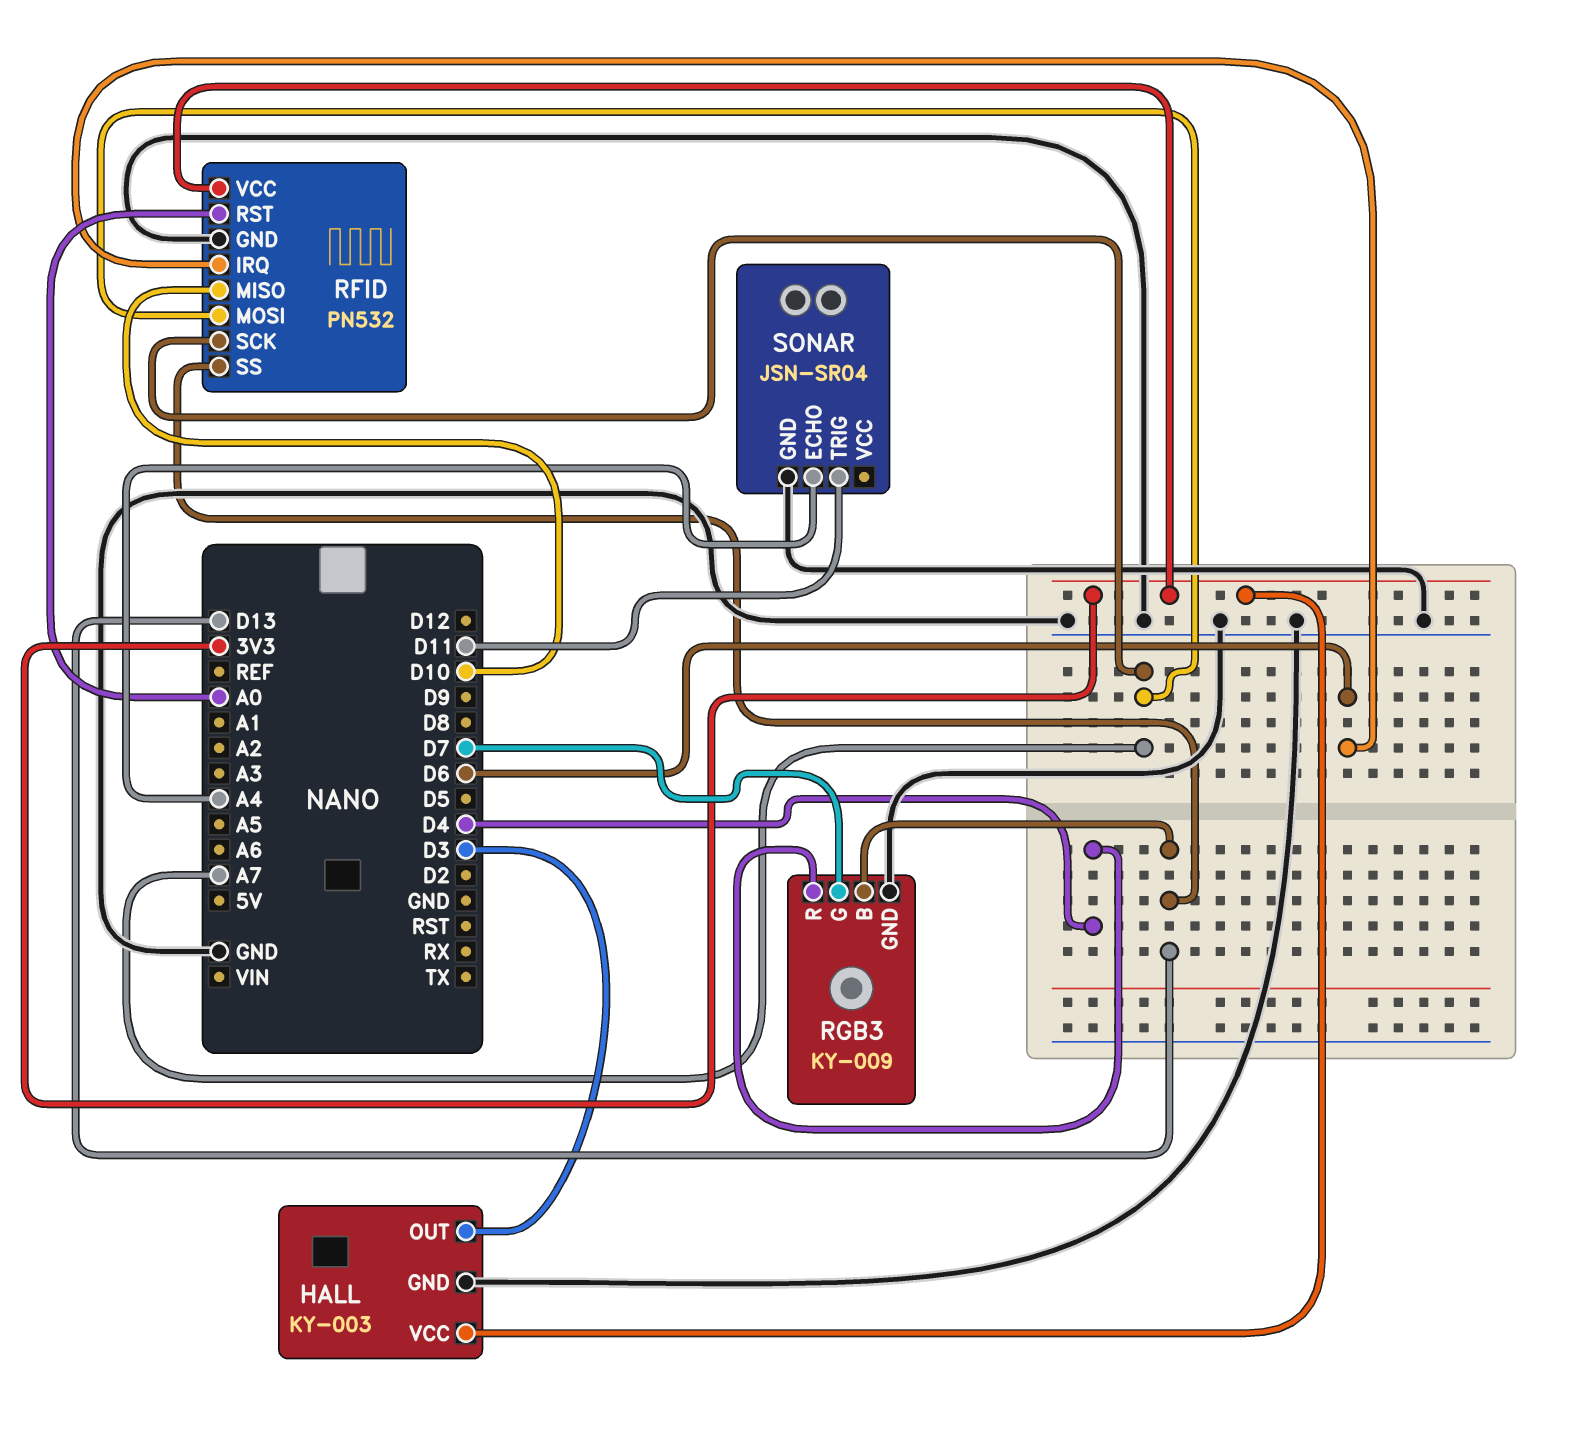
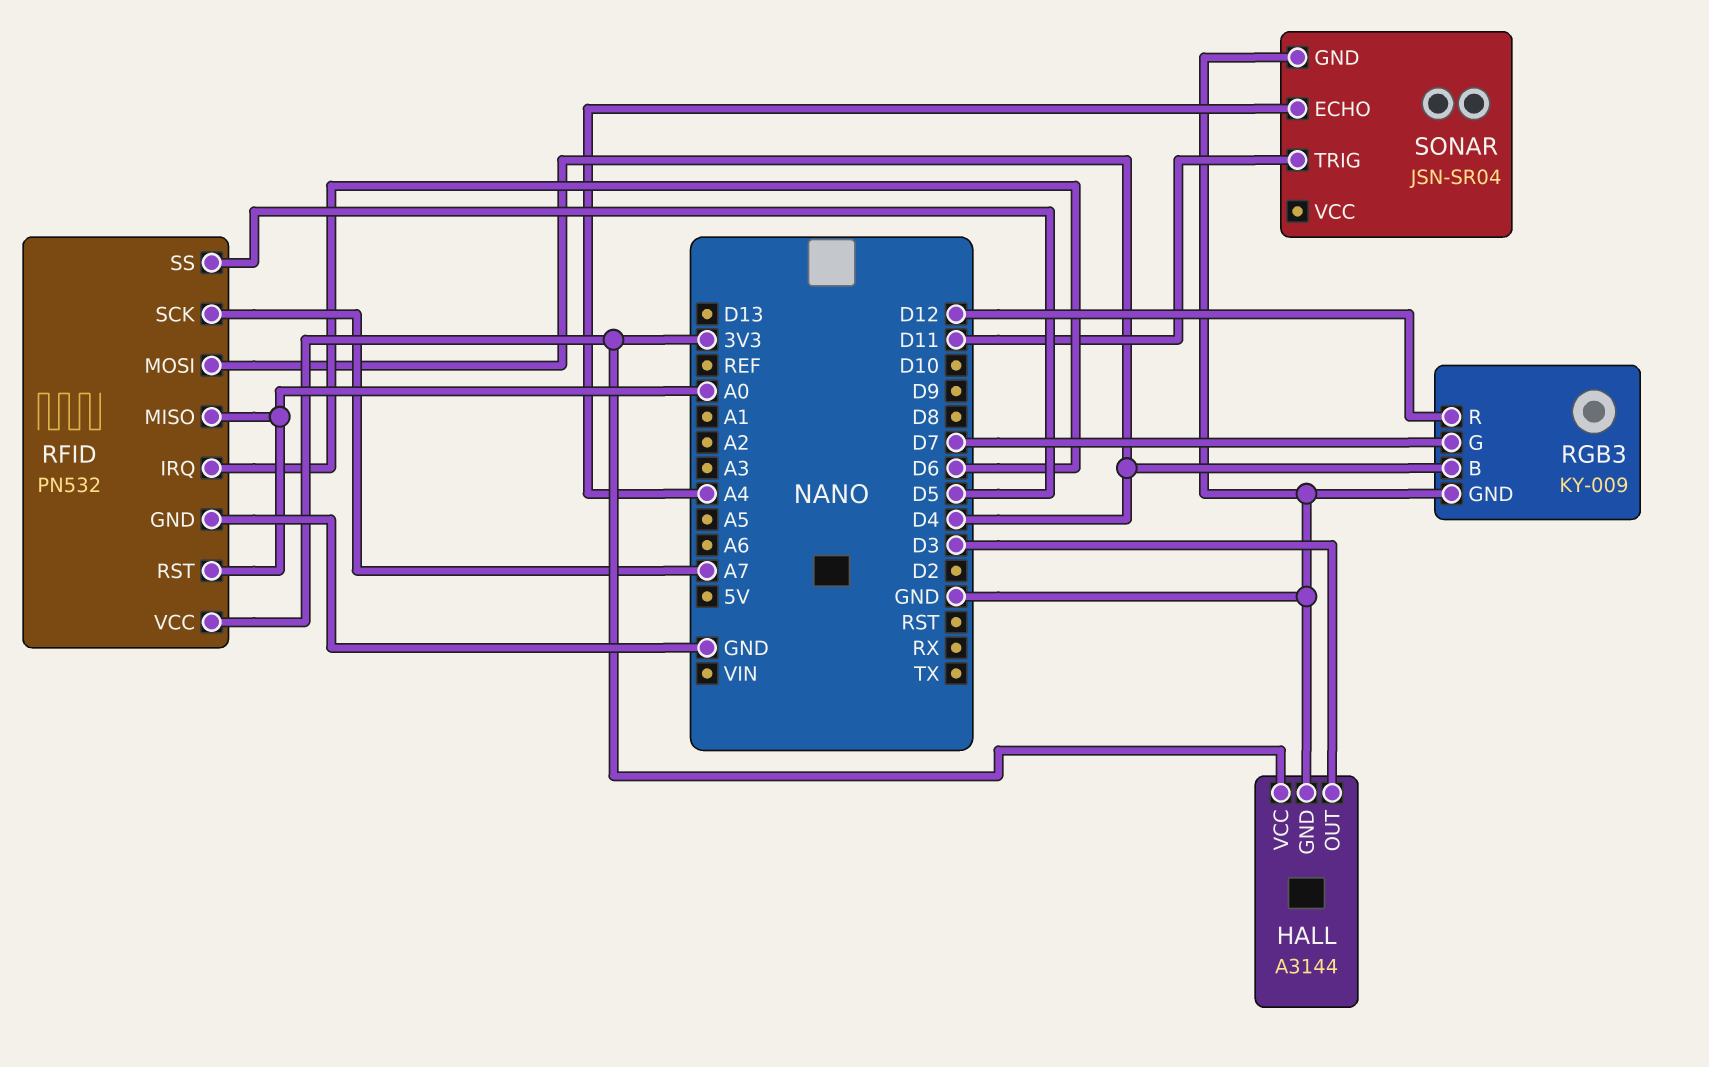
HALL: KY-003 -> A3144
RFID pin MISO: D10 -> A0
RFID pin MOSI: A7 -> D4
RFID pin SS: D13 -> D5
RGB3 pin B: D13 -> D4
RGB3 pin R: D4 -> D12

